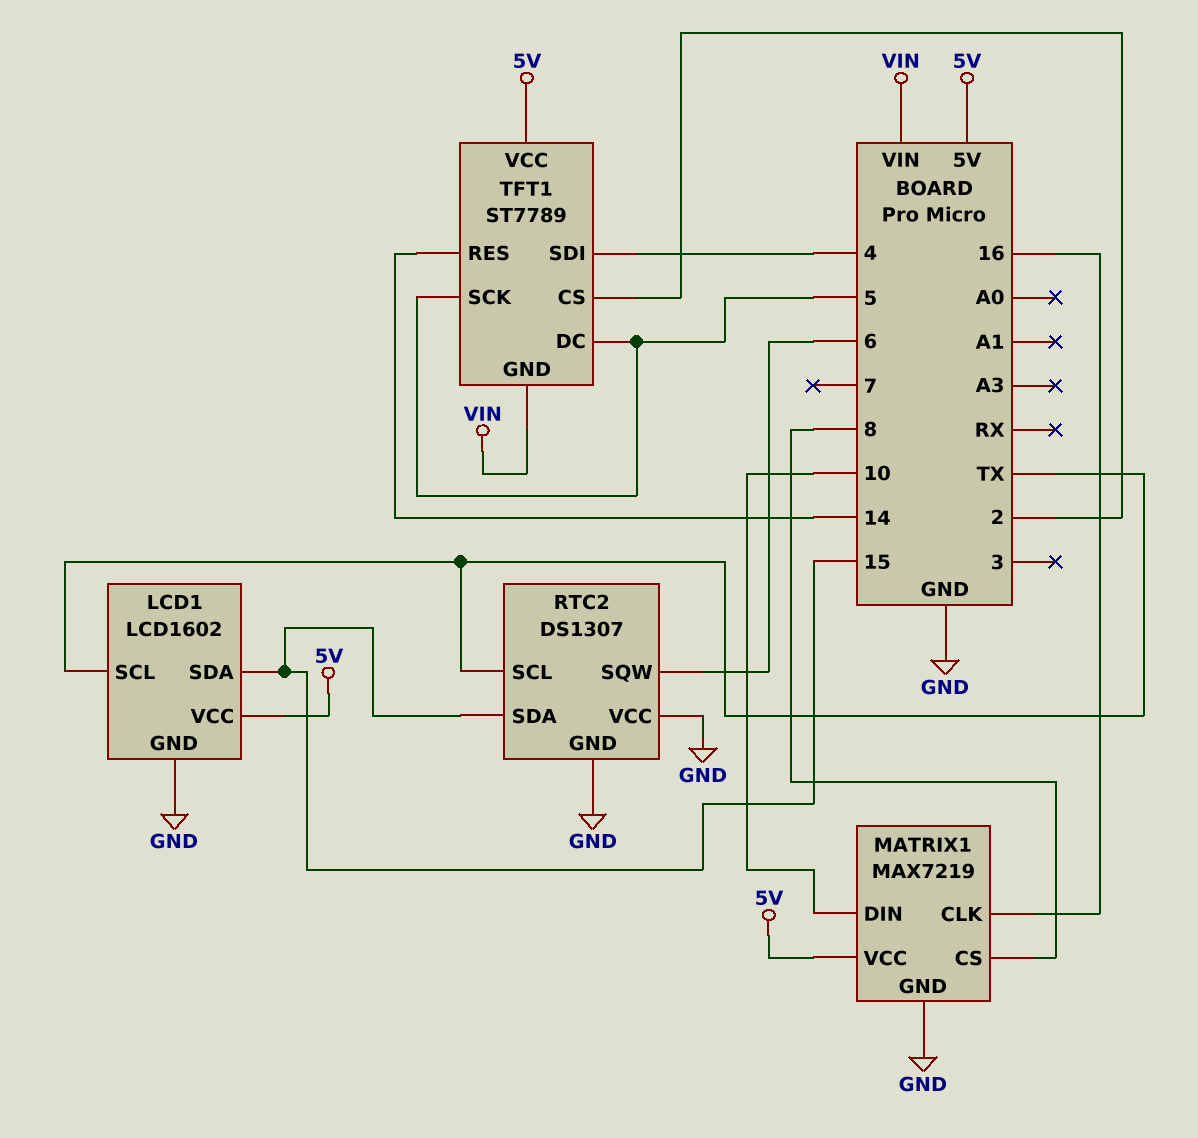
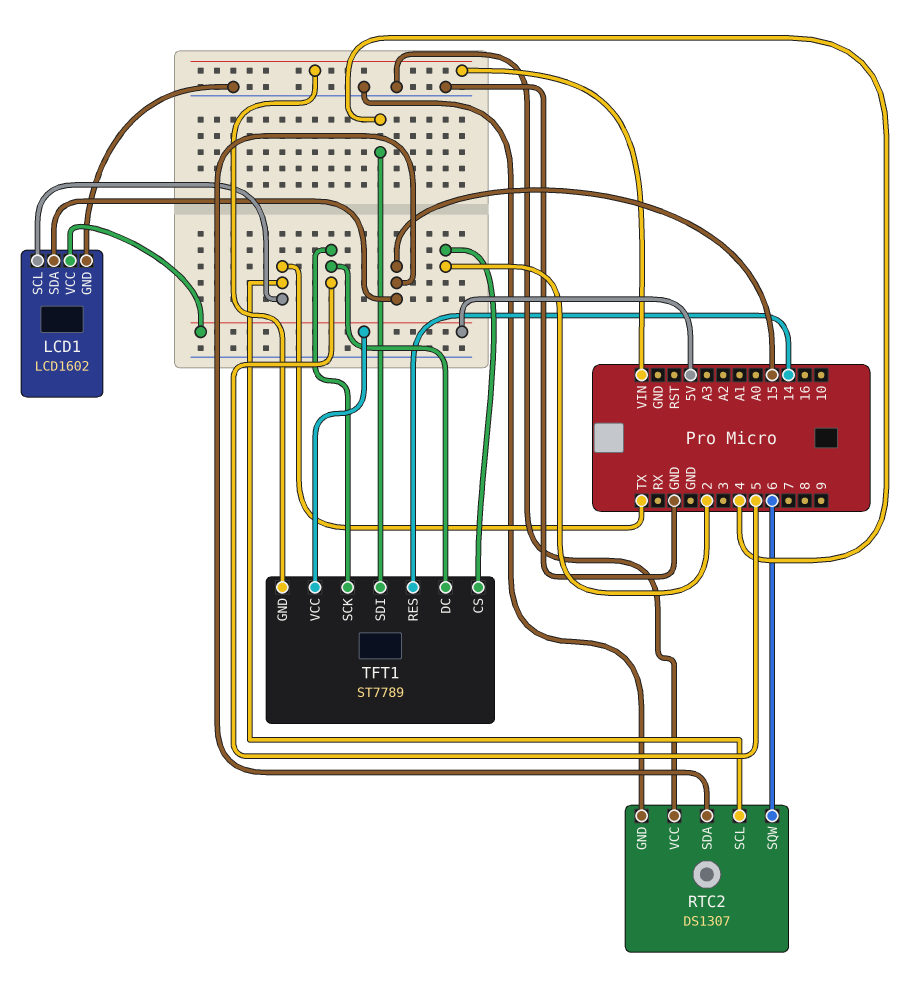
MATRIX1: MAX7219 -> none
MATRIX1 pin CLK: 16 -> none
MATRIX1 pin CS: 8 -> none
MATRIX1 pin DIN: 10 -> none
MATRIX1 pin GND: GND -> none
MATRIX1 pin VCC: 5V -> none

